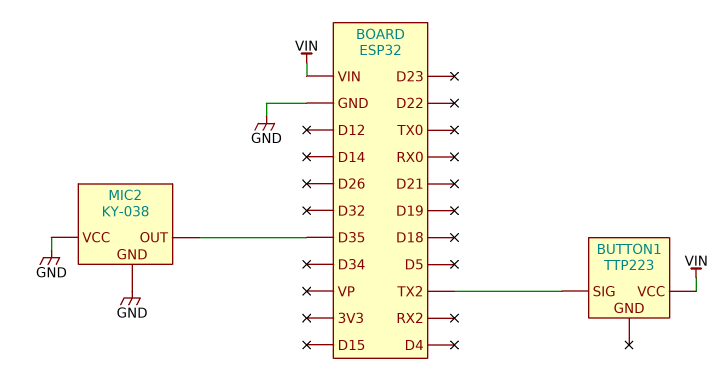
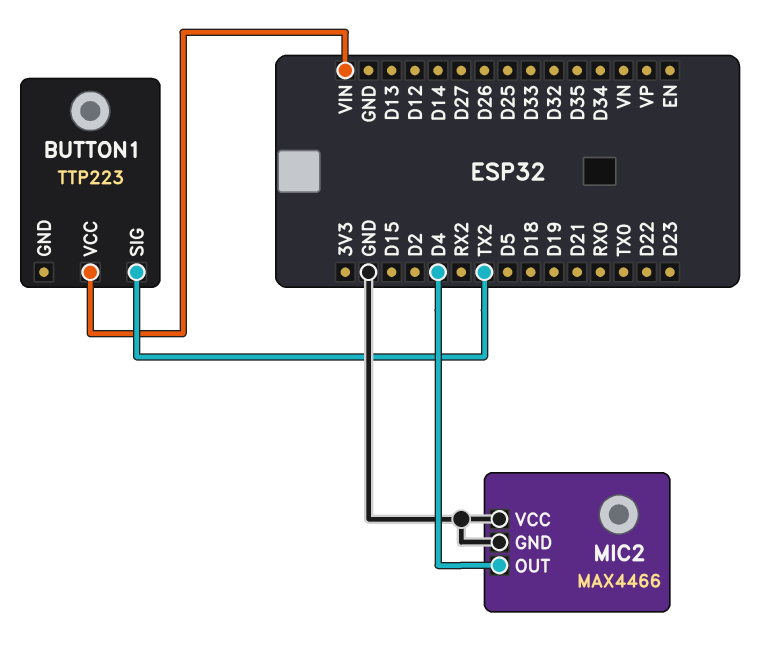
MIC2: KY-038 -> MAX4466
MIC2 pin OUT: D35 -> D4

